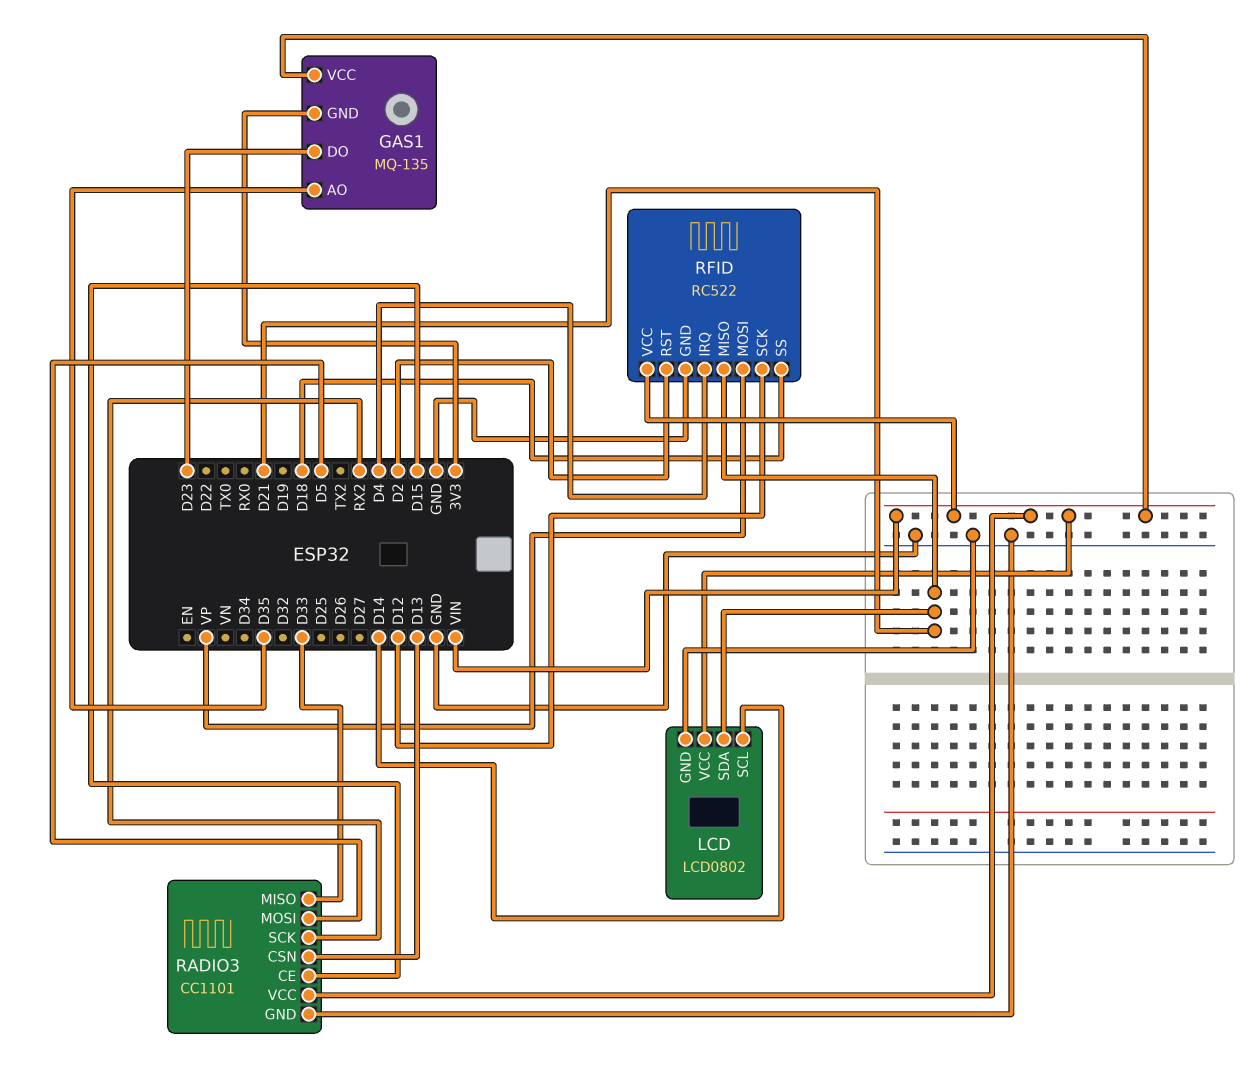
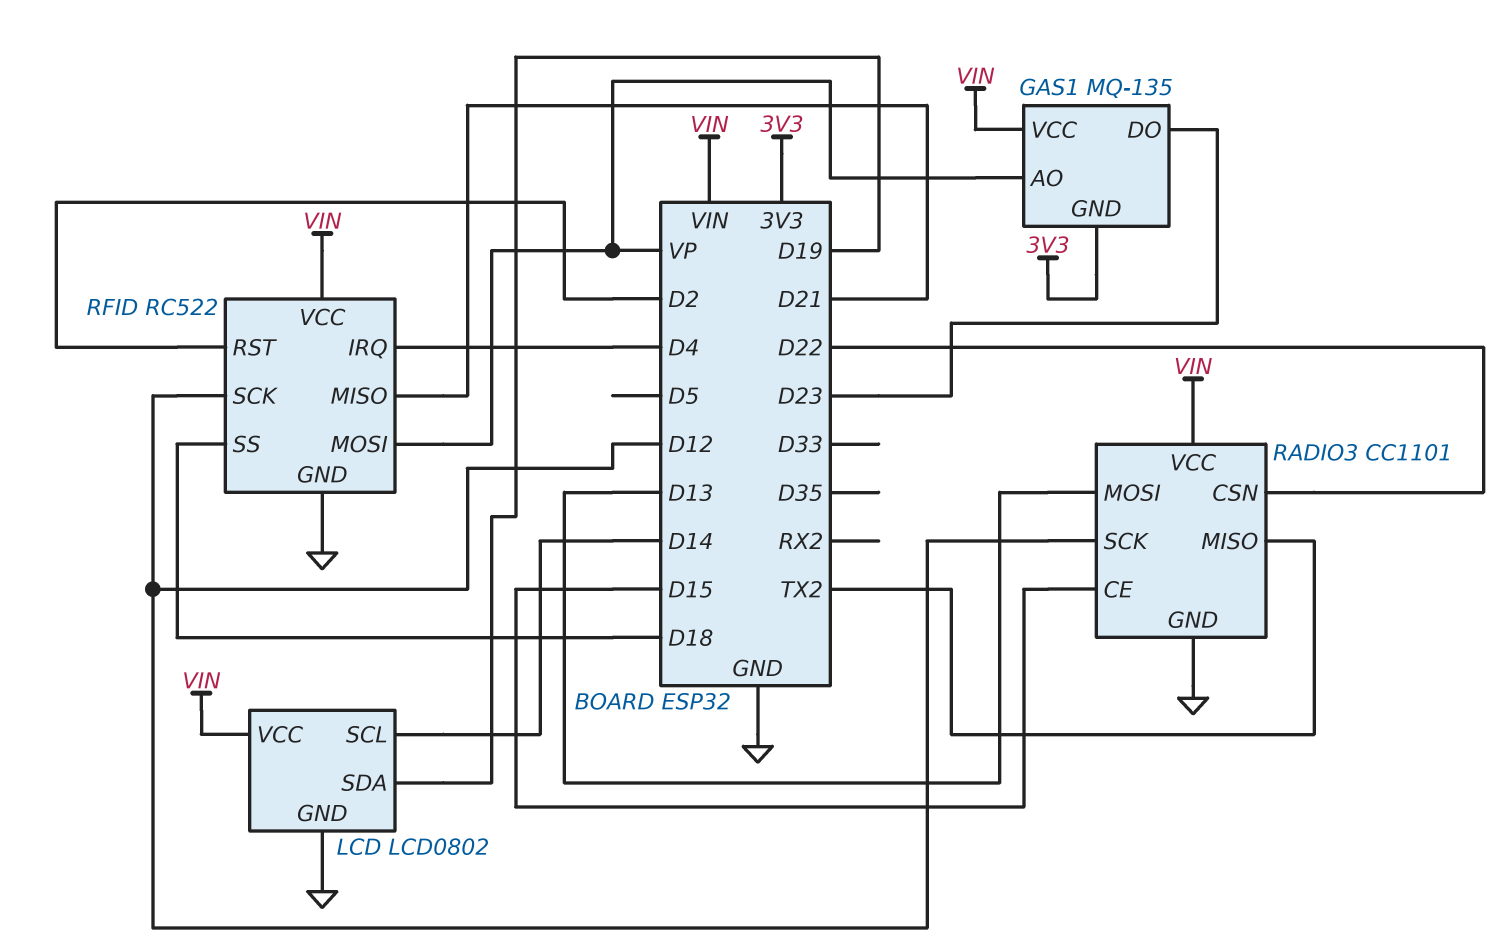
GAS1 pin AO: D35 -> VP
LCD pin SDA: D21 -> D19
RADIO3 pin CSN: D13 -> D22
RADIO3 pin MISO: D33 -> TX2
RADIO3 pin MOSI: D5 -> D13
RADIO3 pin SCK: RX2 -> D12

